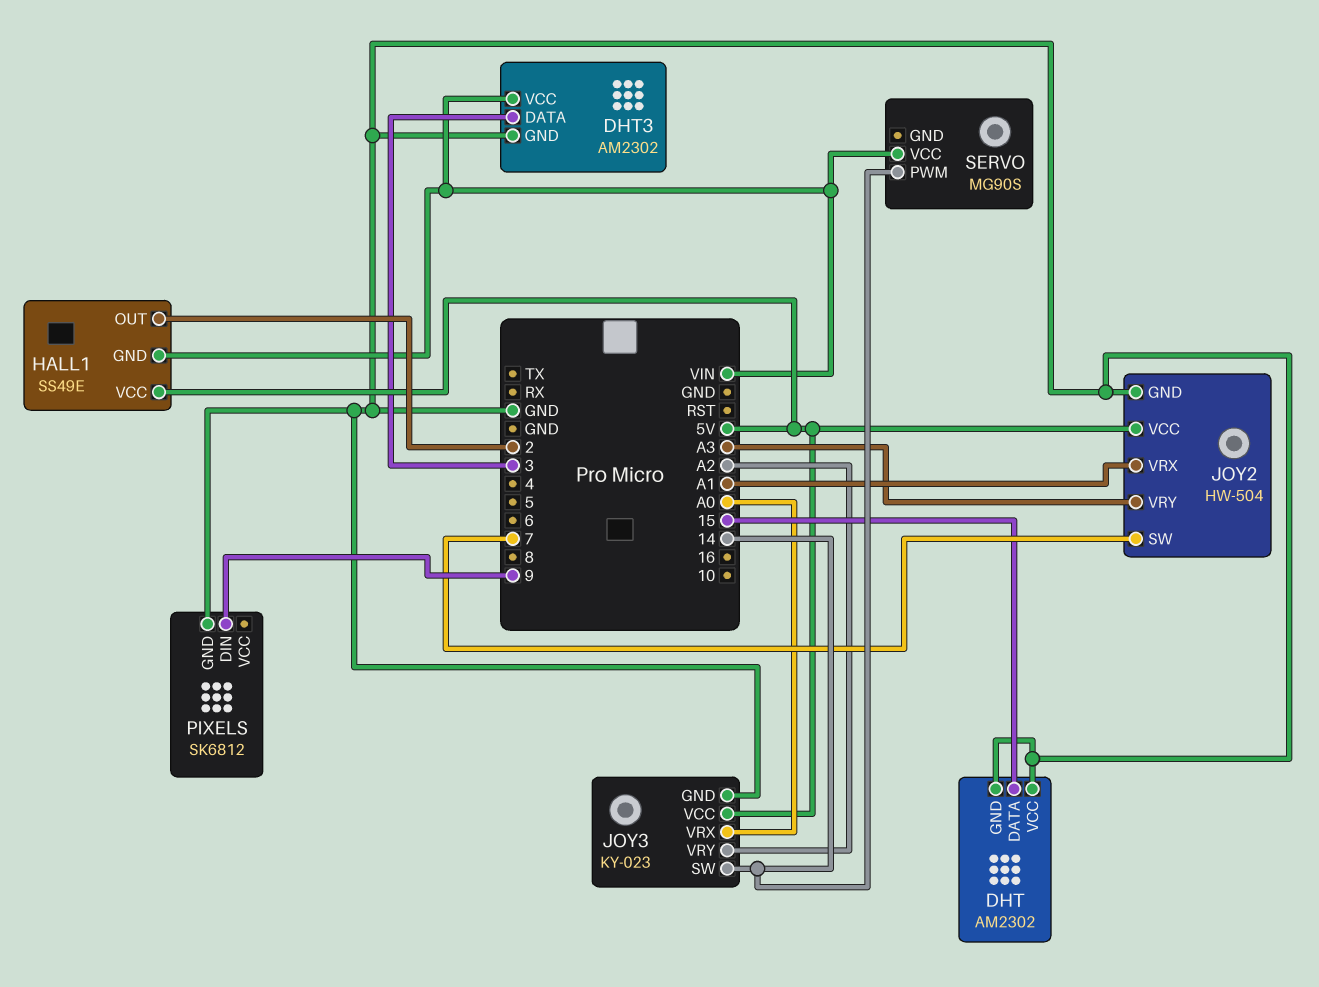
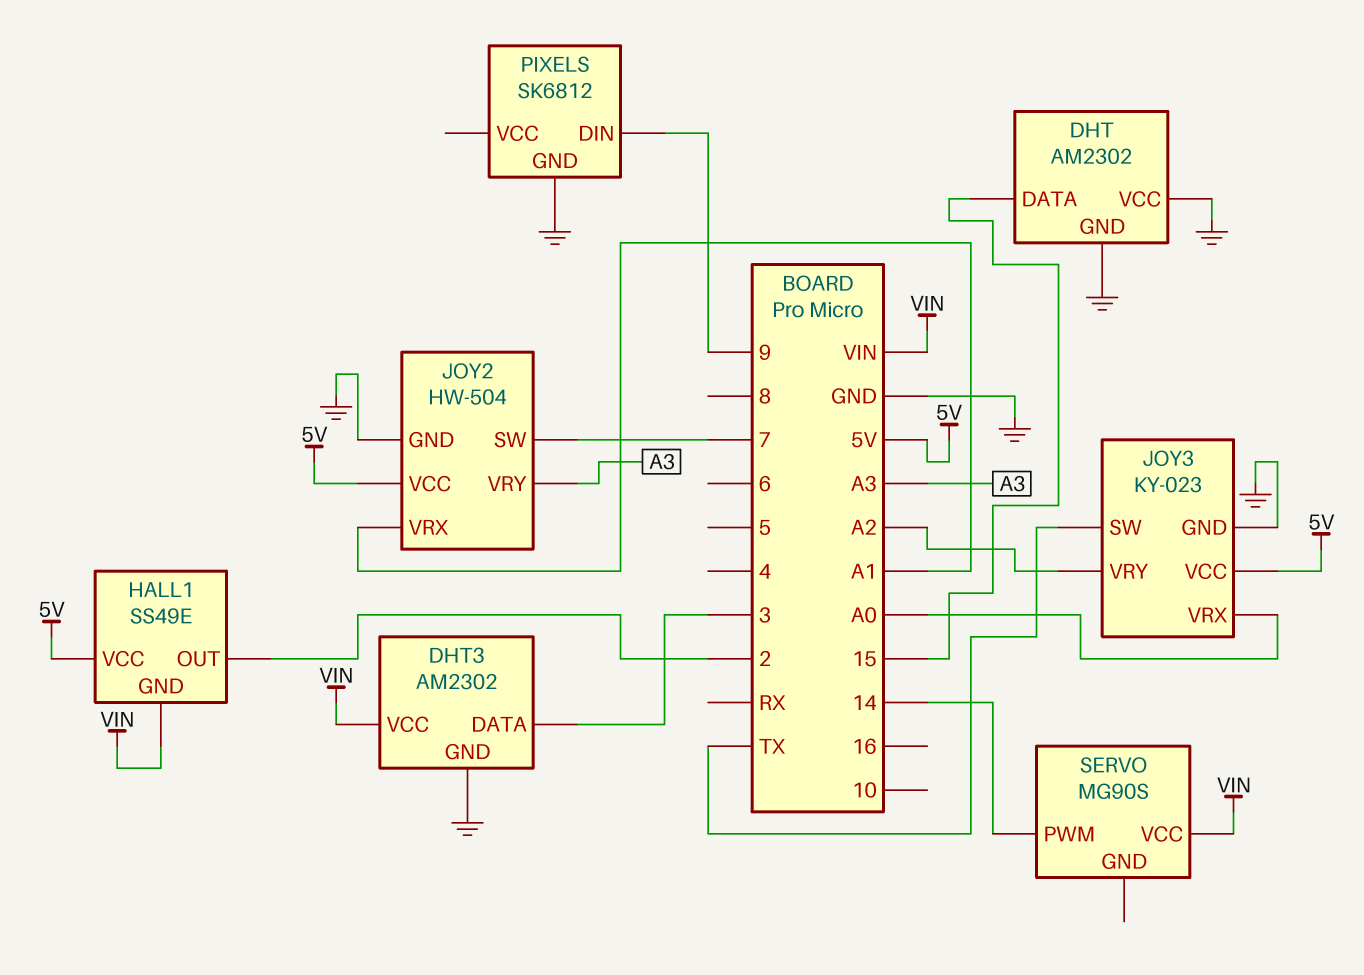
JOY3 pin SW: 14 -> TX

